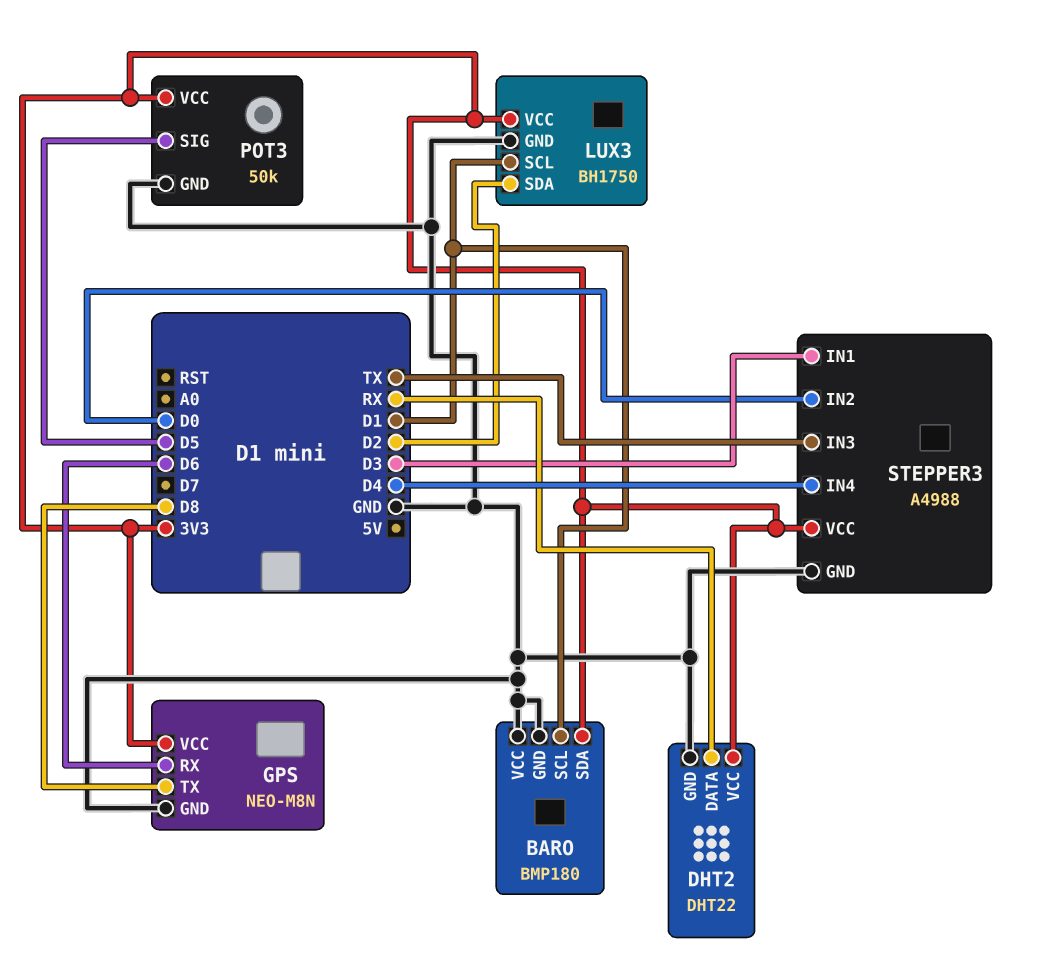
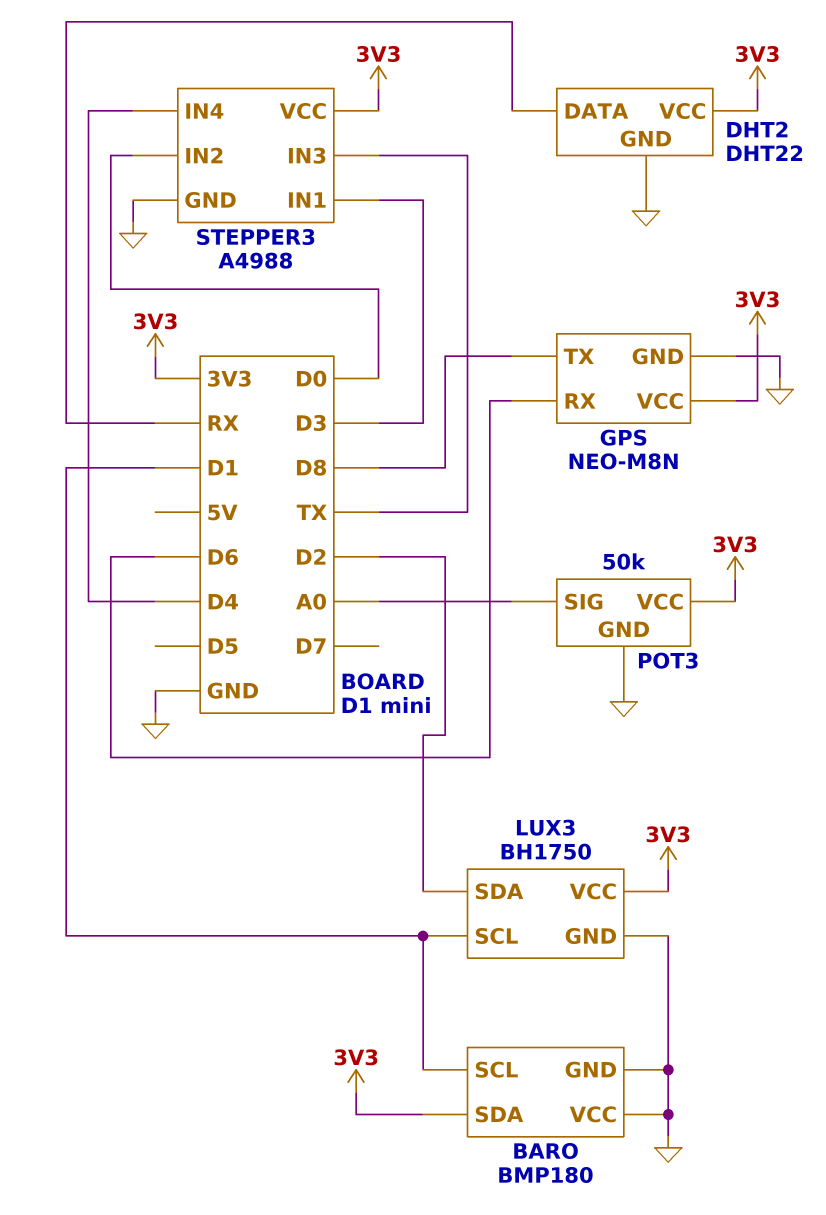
POT3 pin SIG: D5 -> A0

